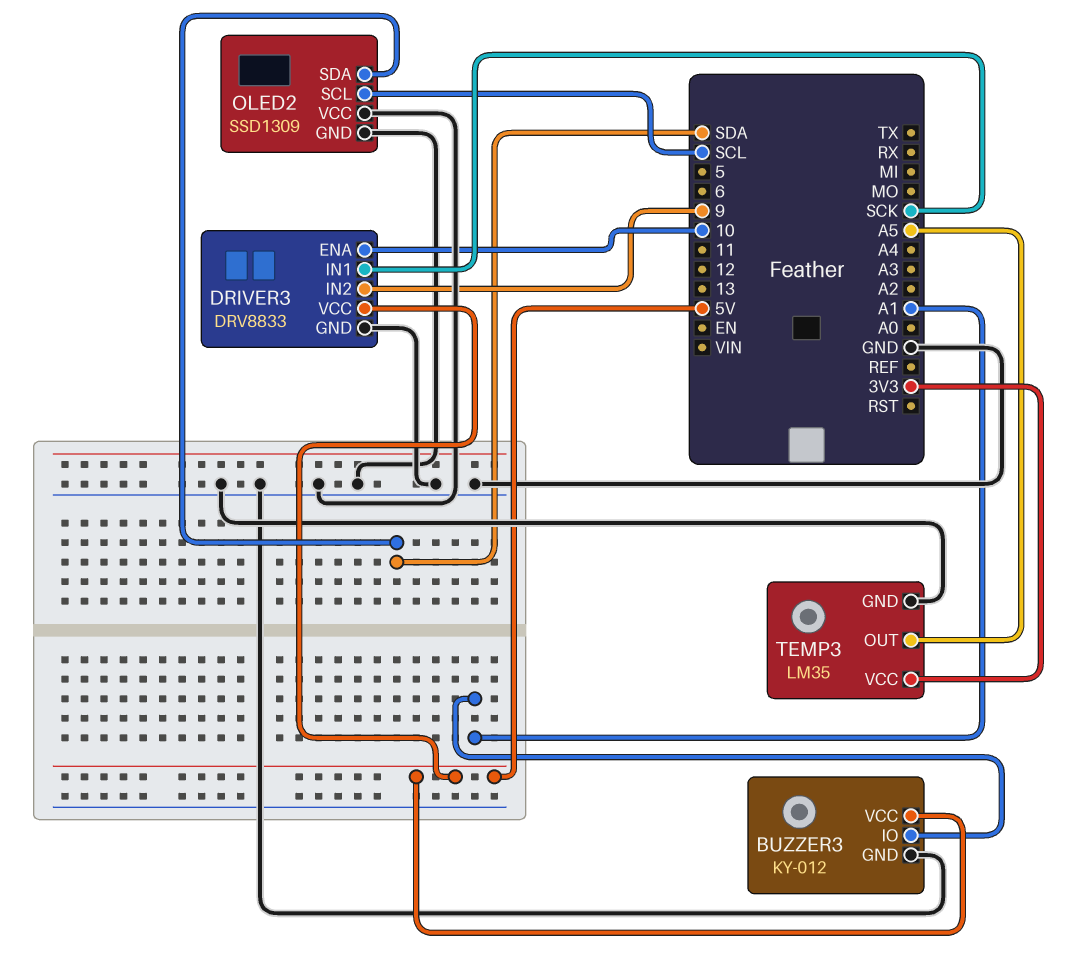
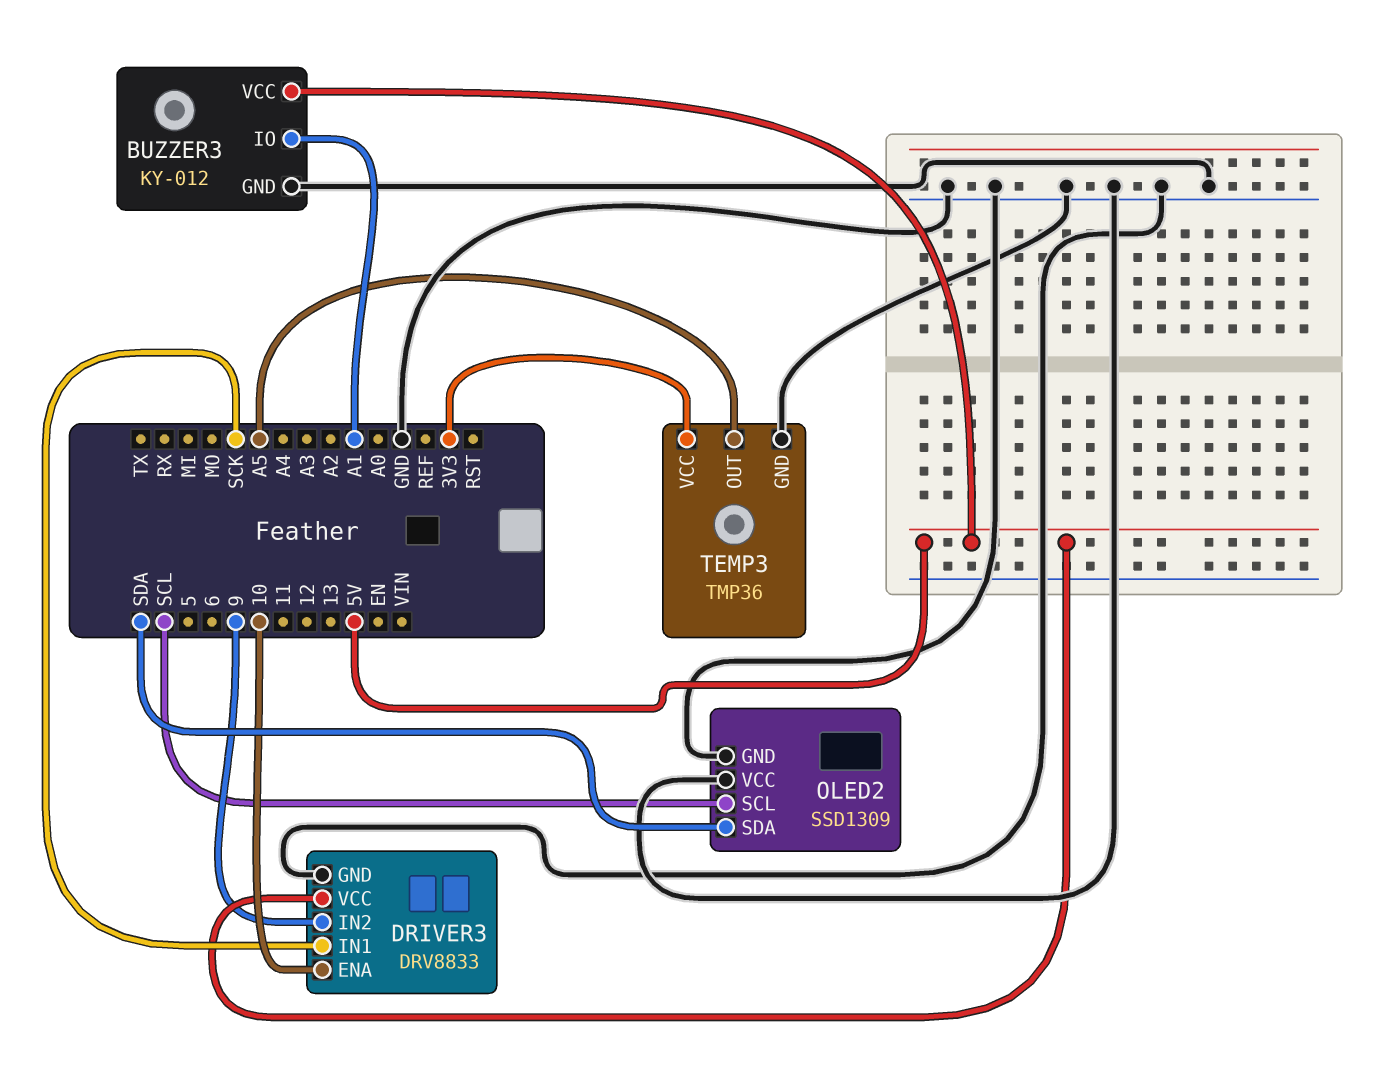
TEMP3: LM35 -> TMP36

